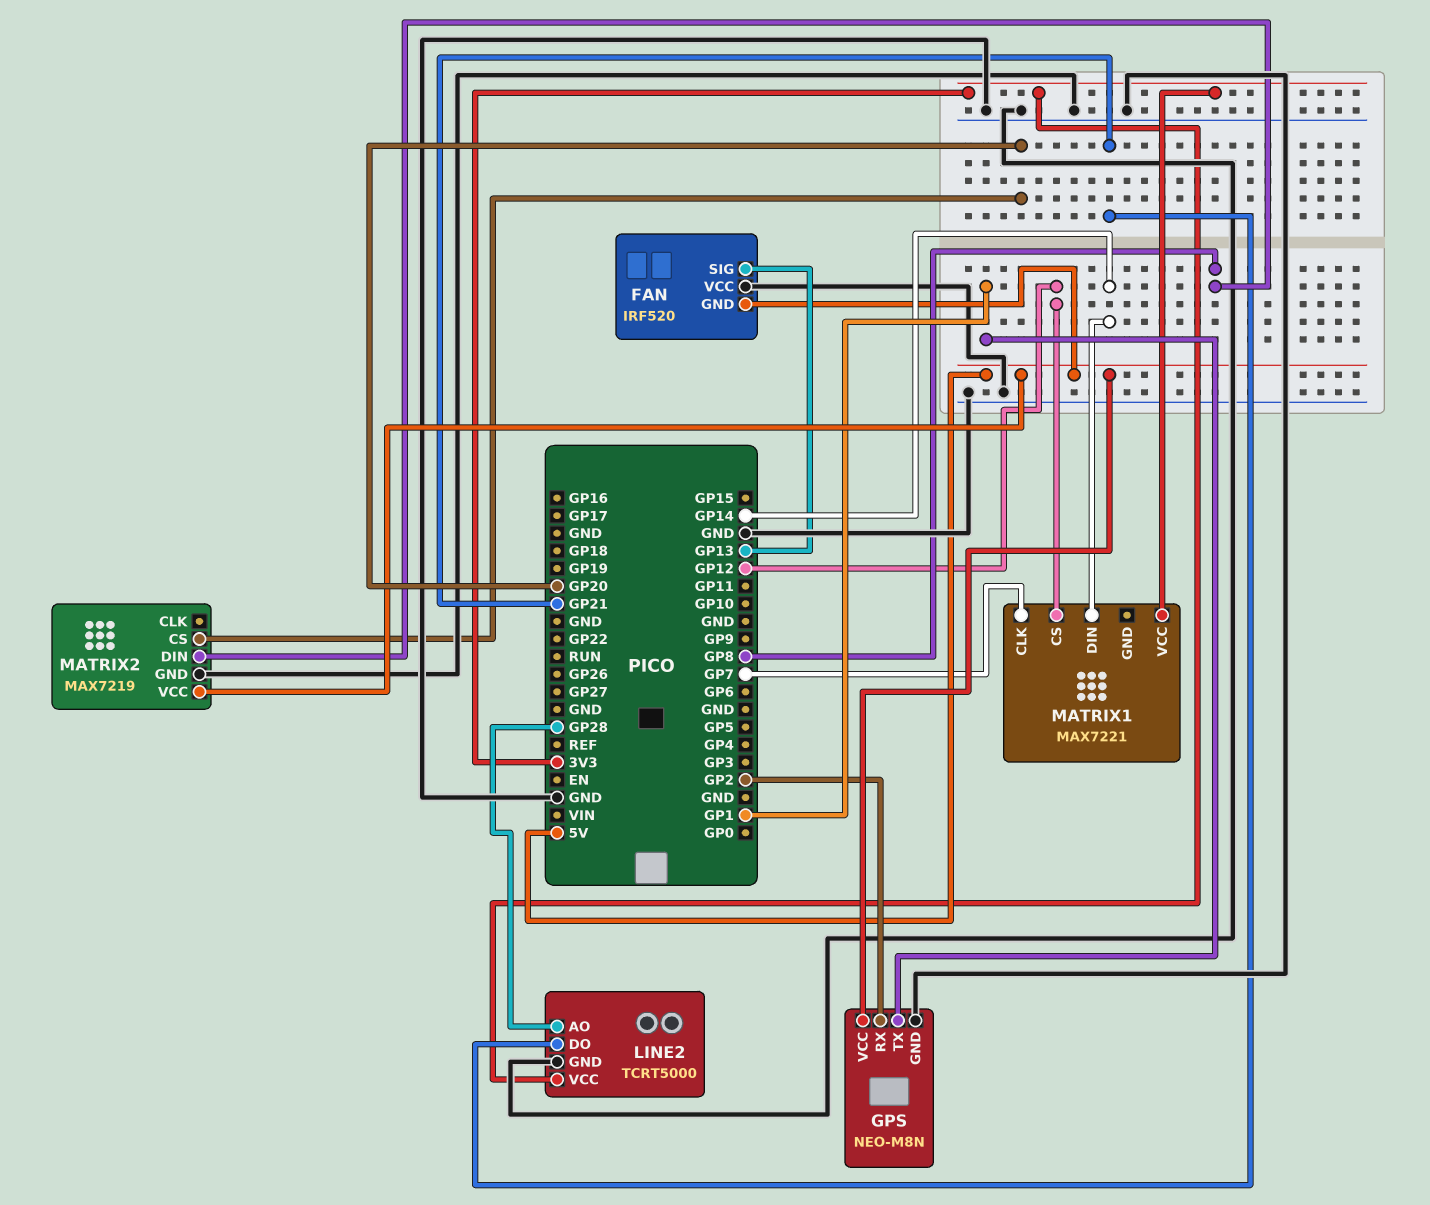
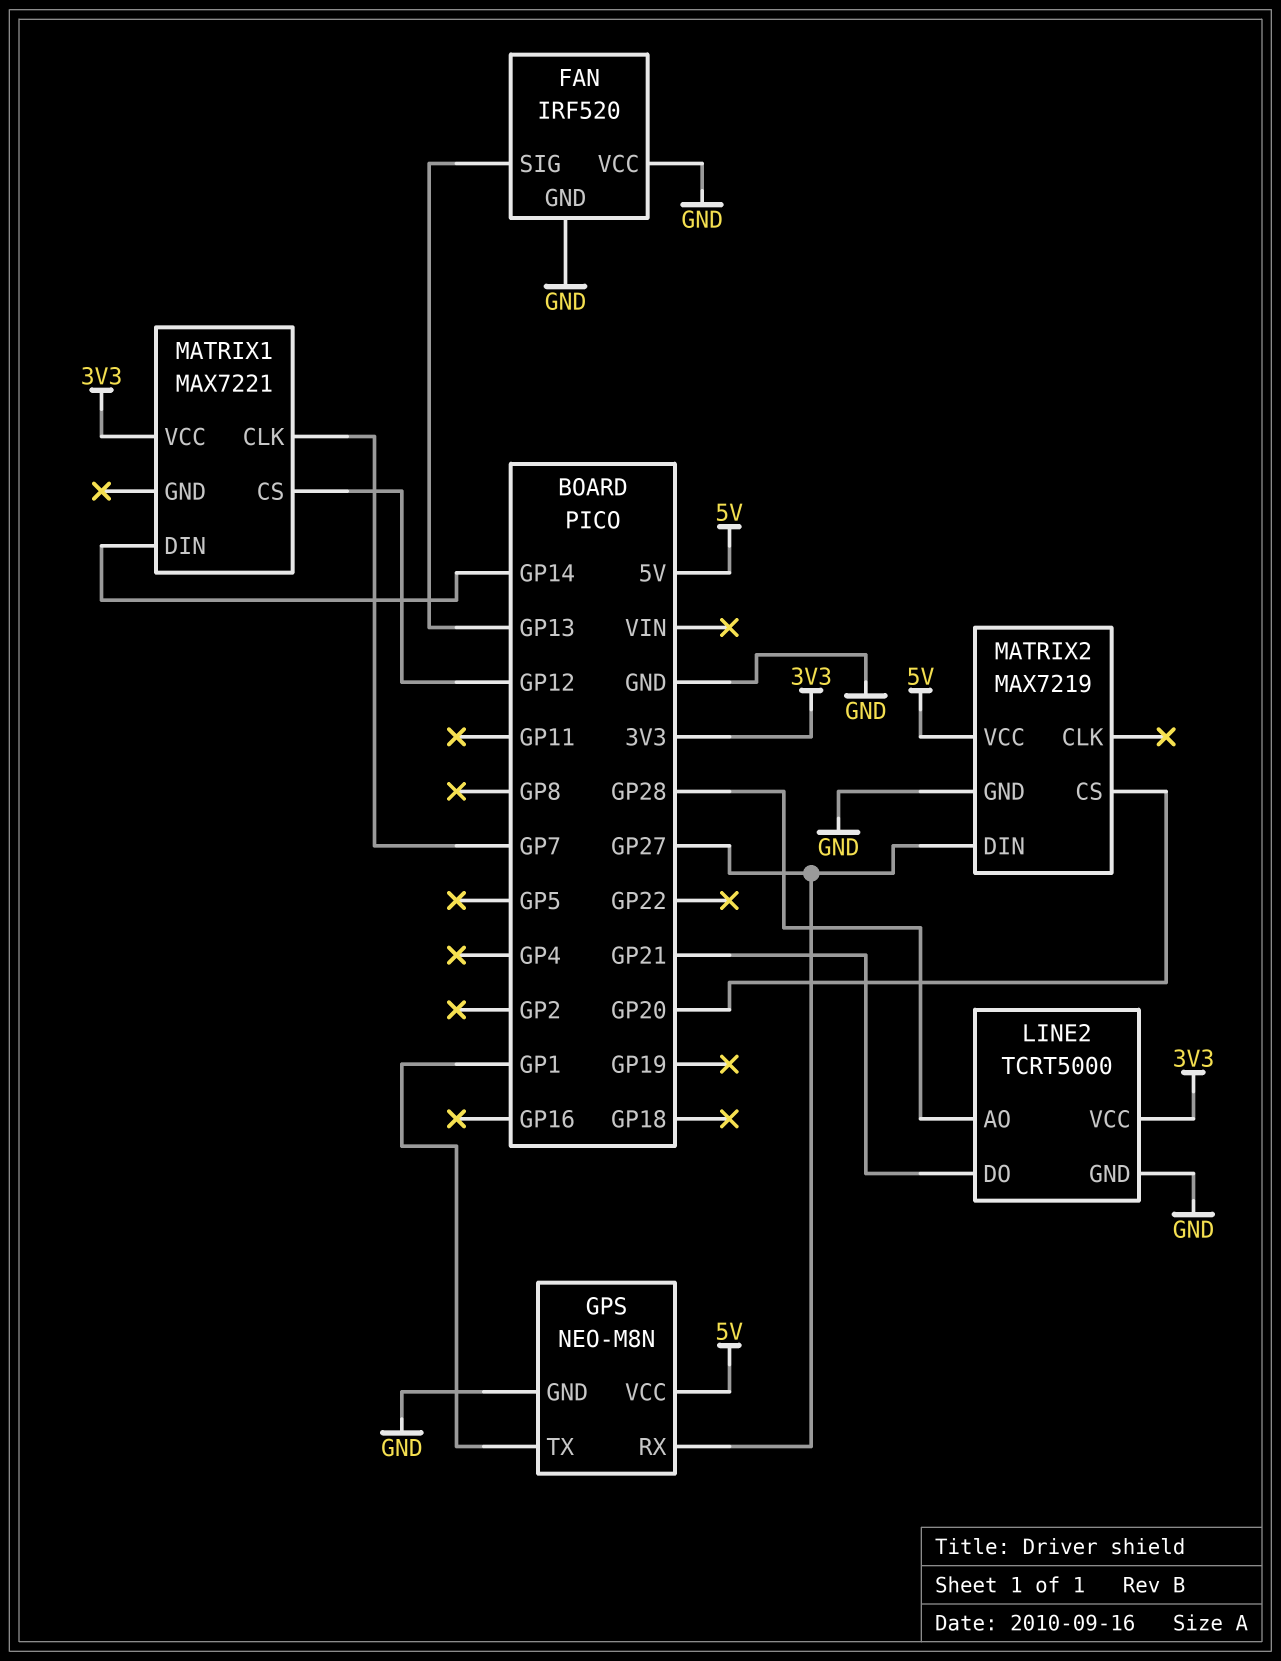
FAN pin GND: 5V -> GND
GPS pin RX: GP2 -> GP27
MATRIX2 pin DIN: GP8 -> GP27

